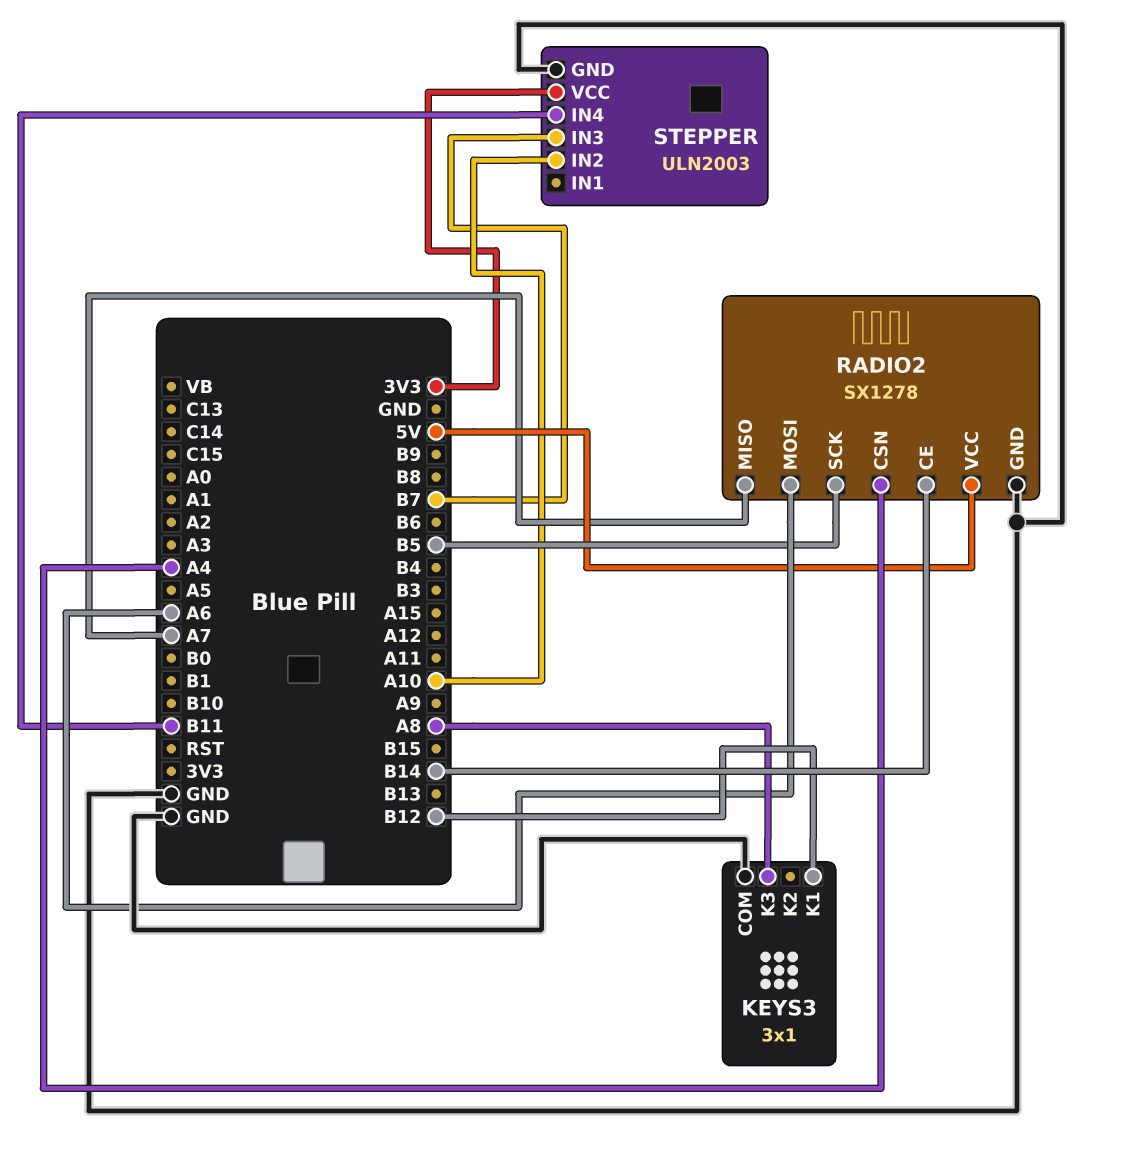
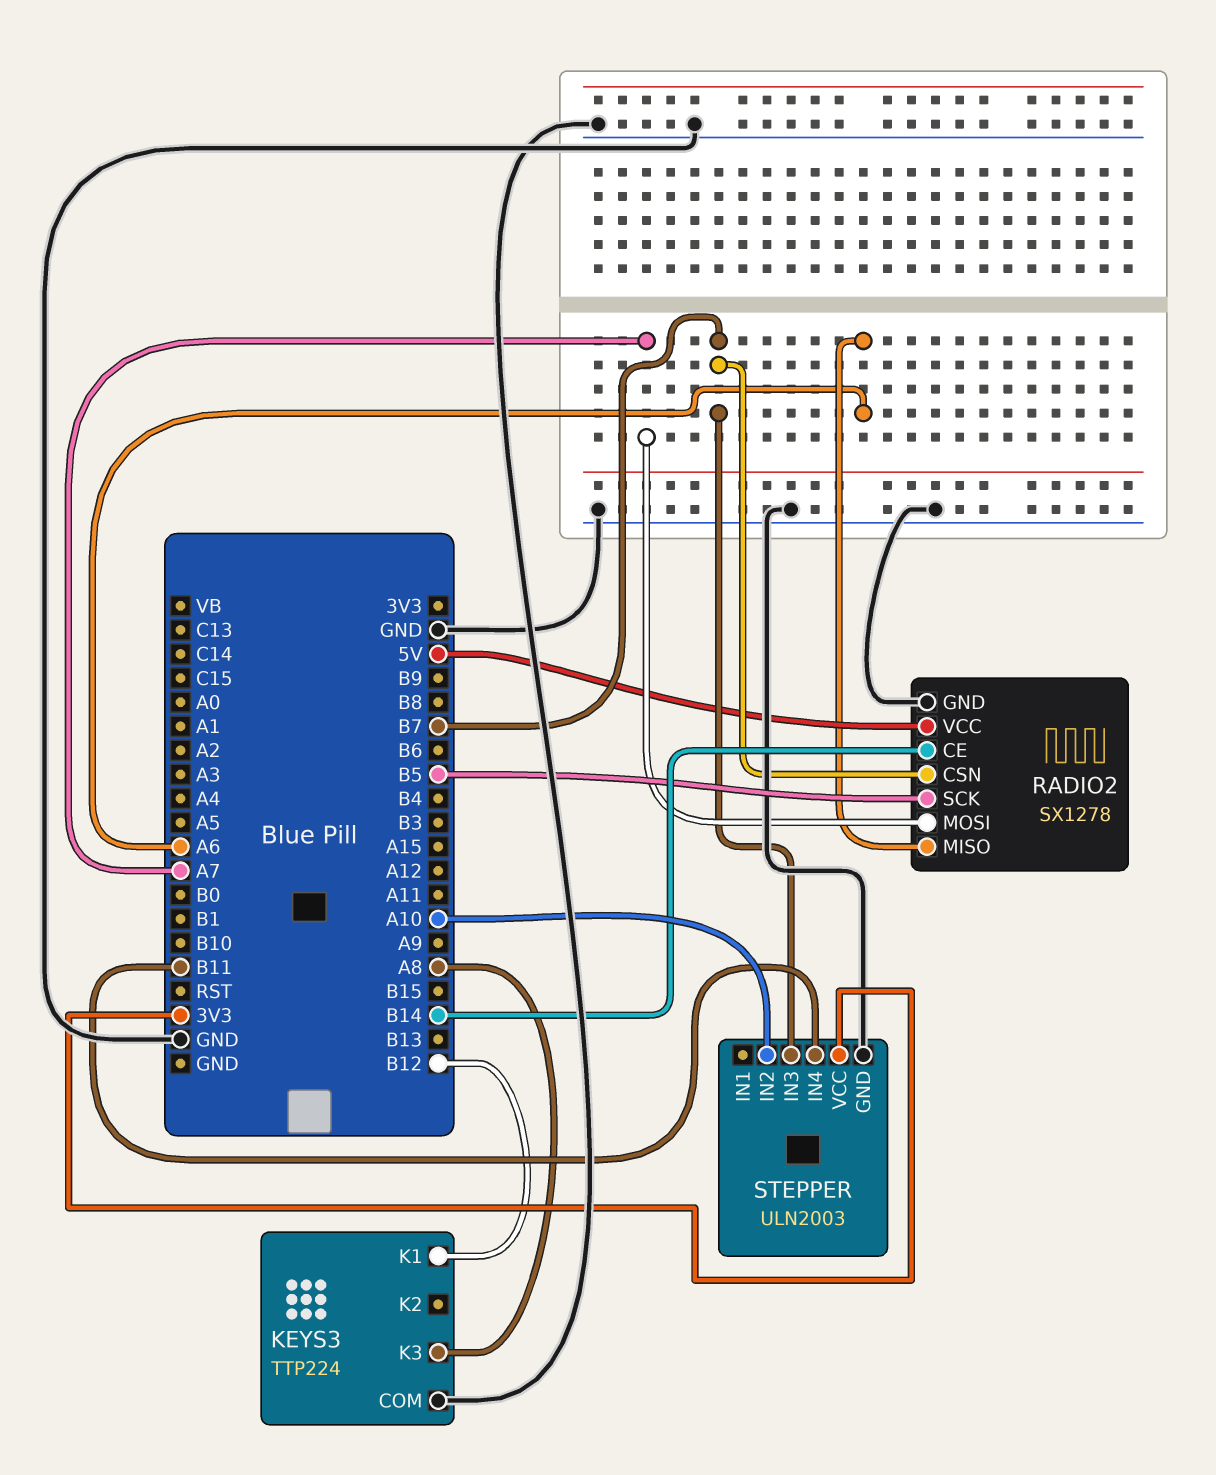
KEYS3: 3x1 -> TTP224
RADIO2 pin CSN: A4 -> B7
RADIO2 pin MISO: A7 -> A6
RADIO2 pin MOSI: A6 -> A7

